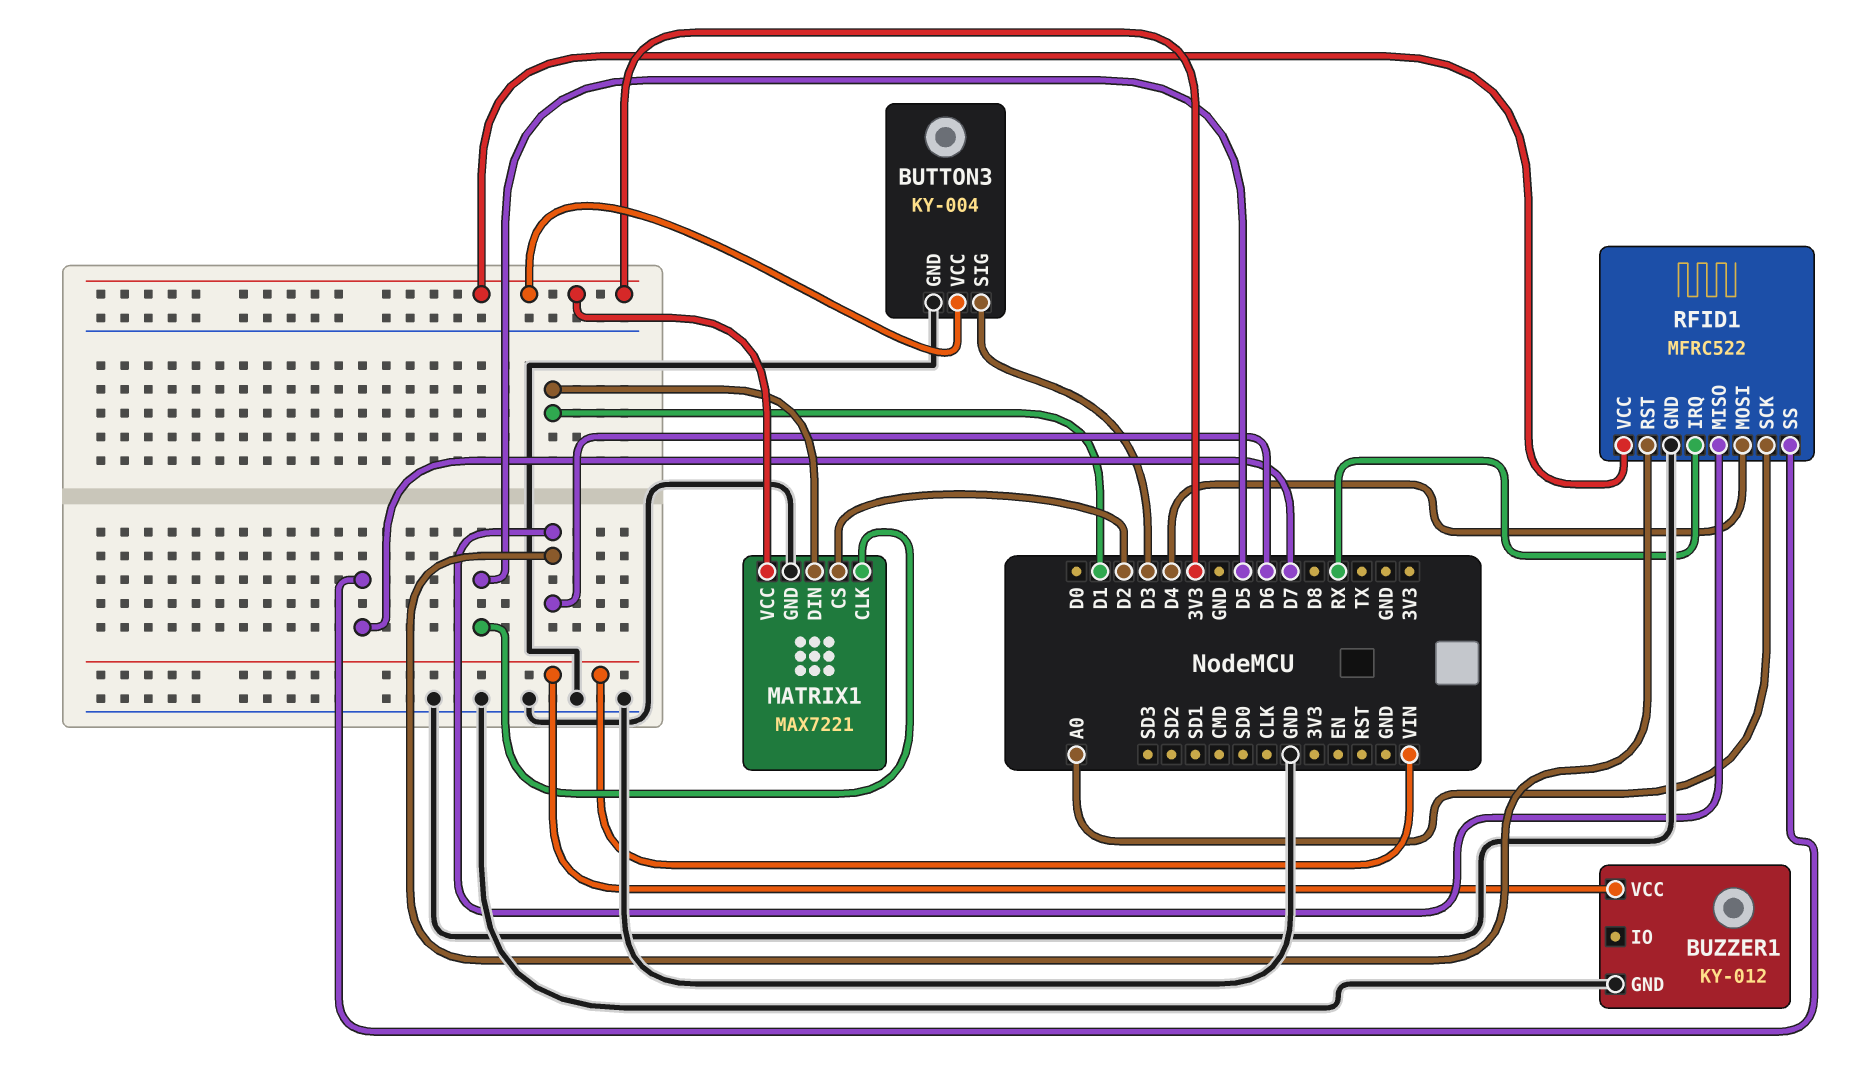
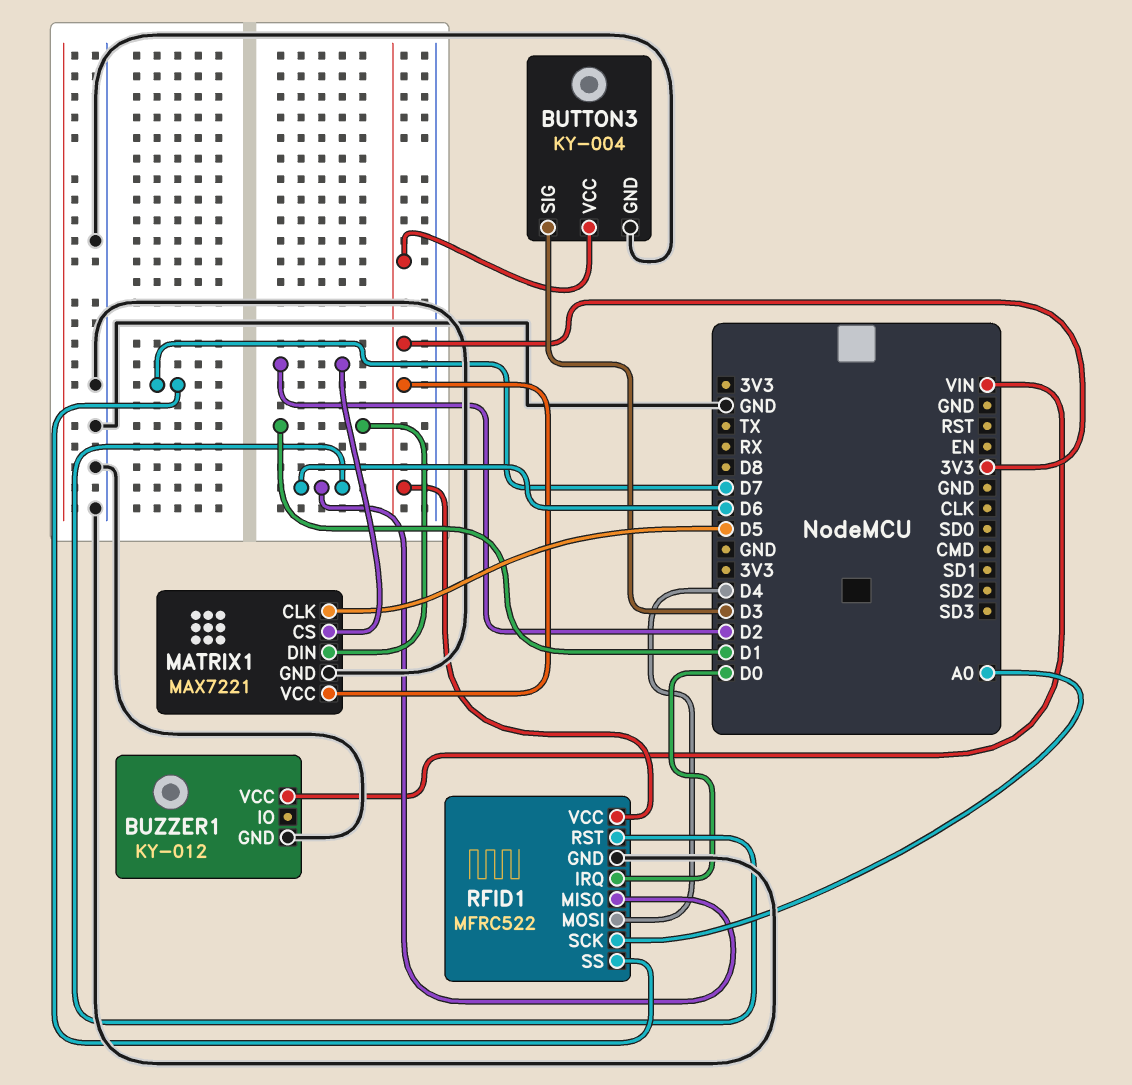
RFID1 pin IRQ: RX -> D0

